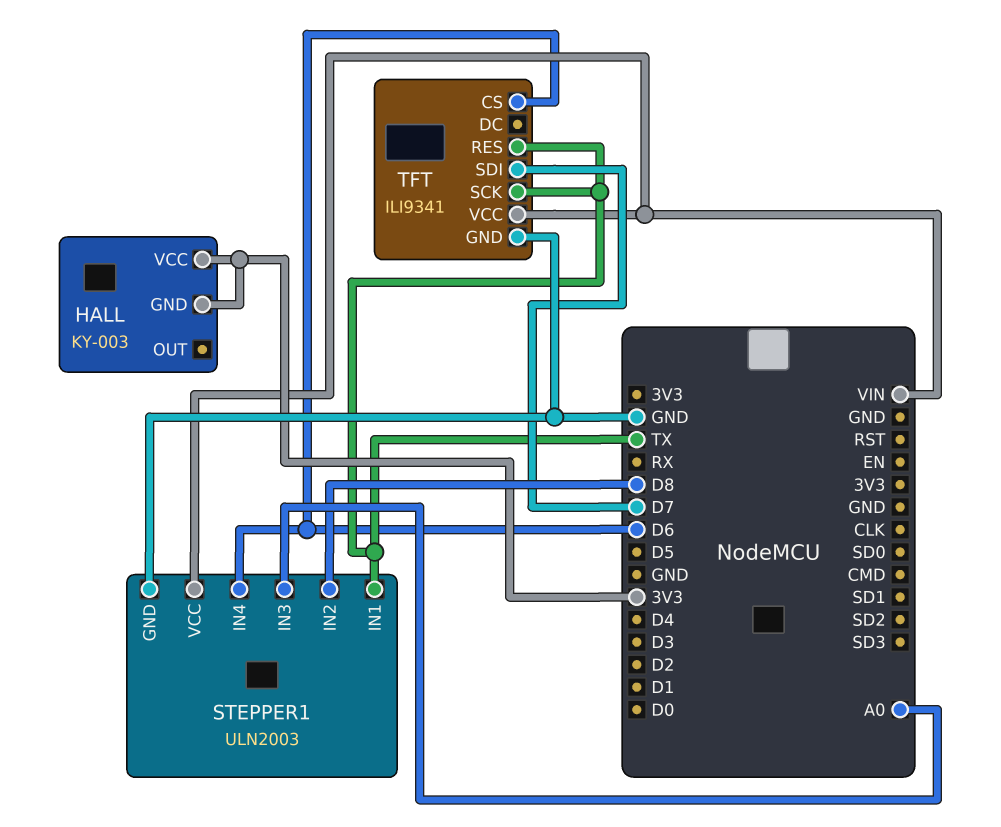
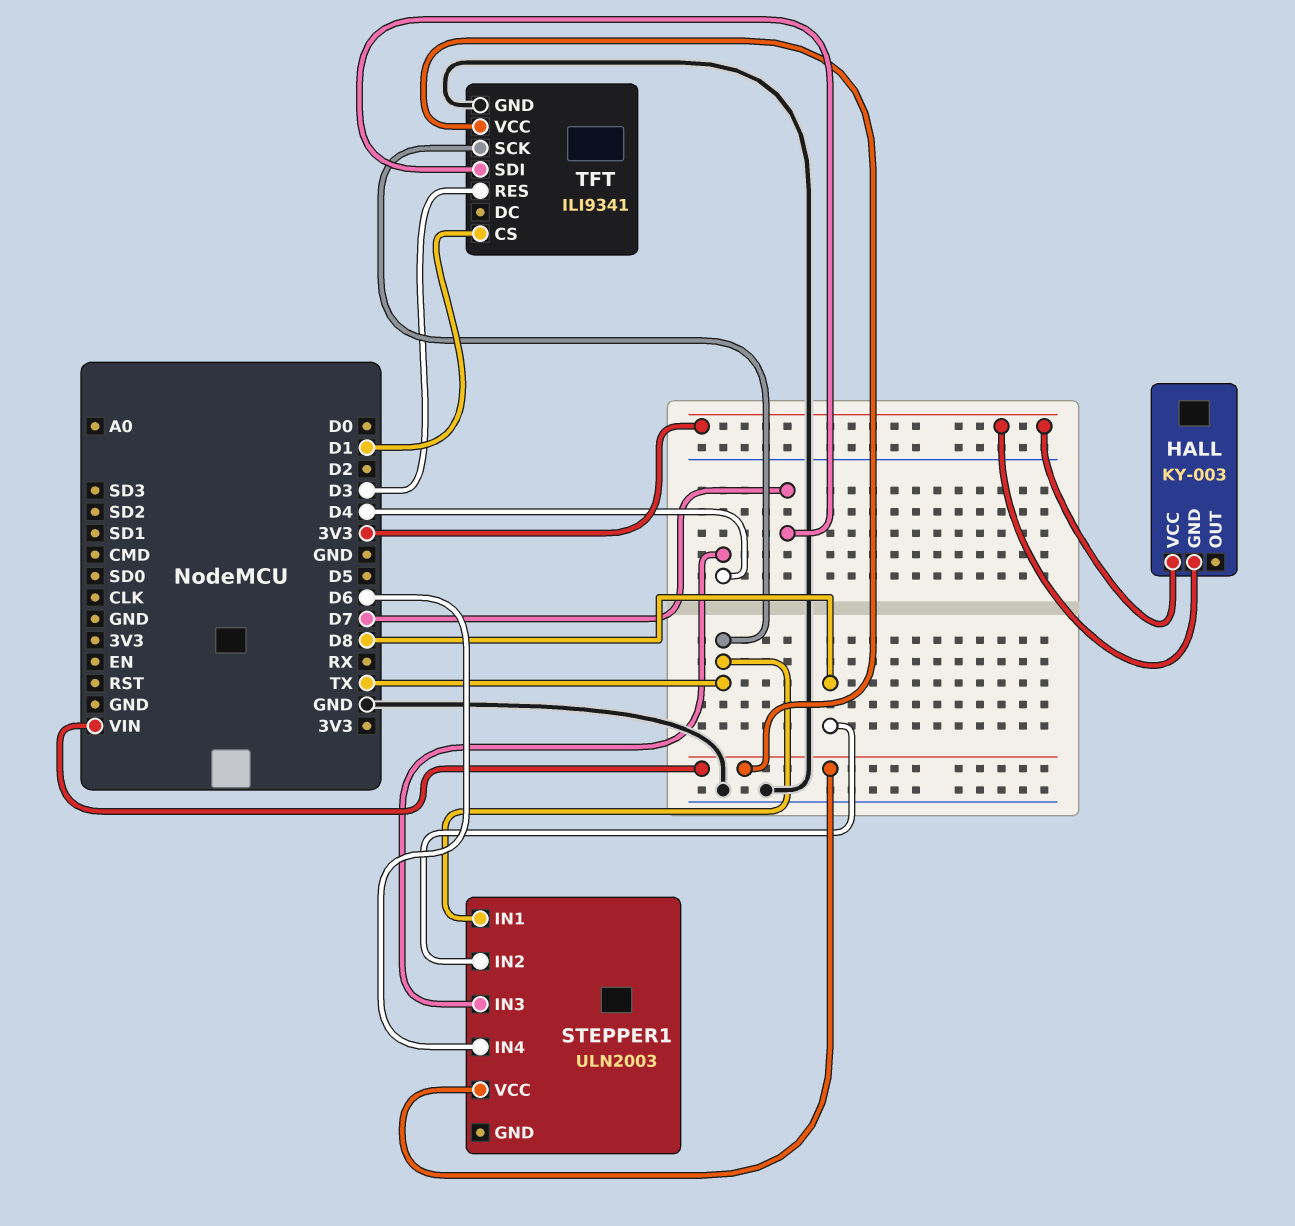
STEPPER1 pin GND: GND -> none
STEPPER1 pin IN3: A0 -> D4
TFT pin CS: D6 -> D1
TFT pin RES: TX -> D3

